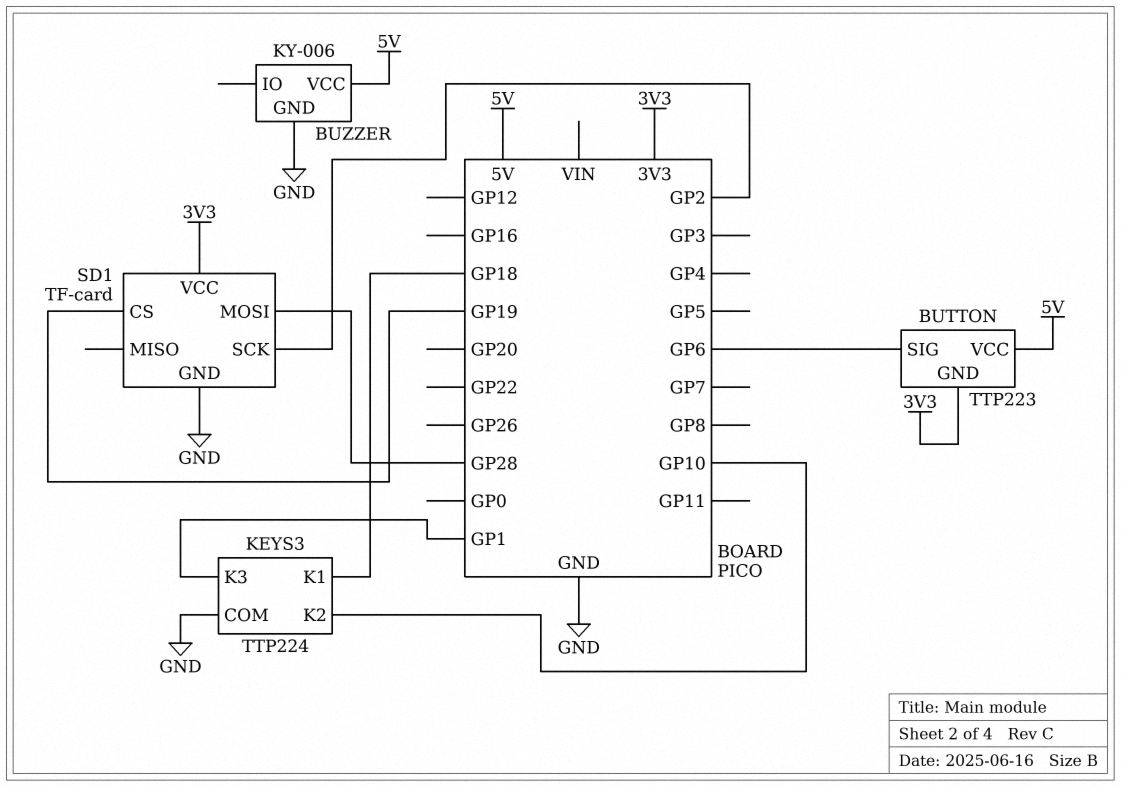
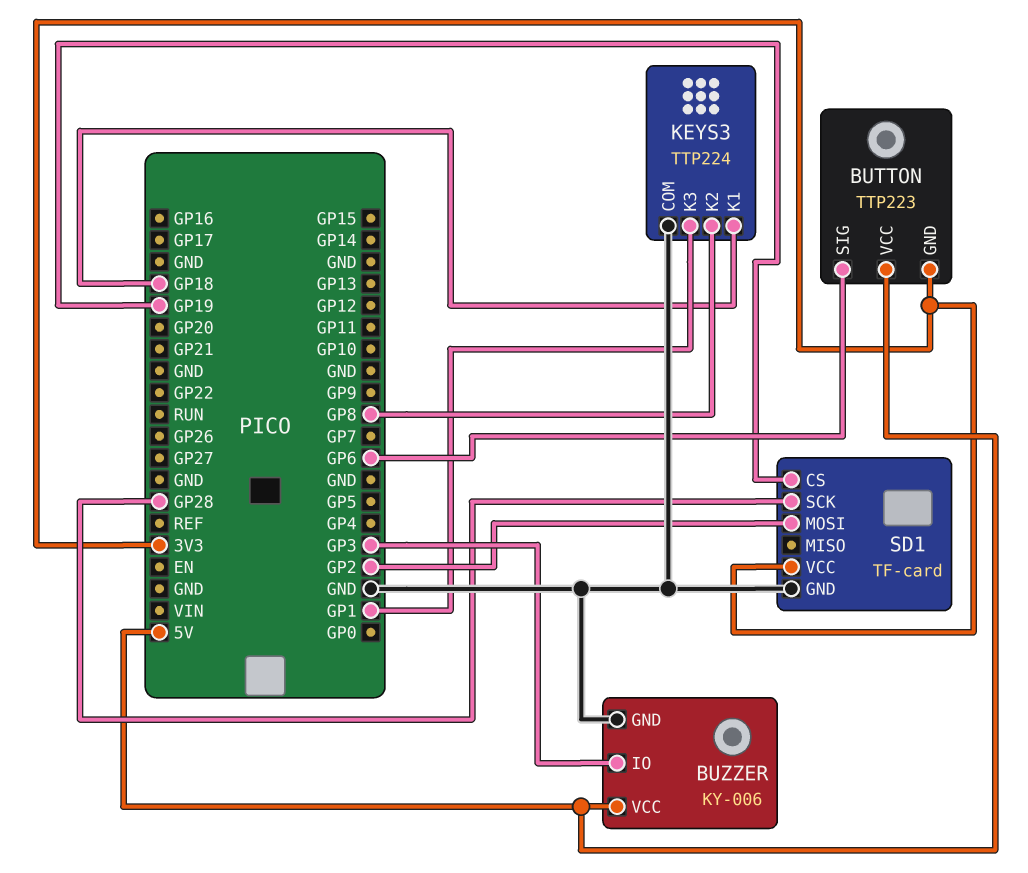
BUZZER pin IO: none -> GP3
KEYS3 pin K2: GP10 -> GP8
SD1 pin MOSI: GP28 -> GP2
SD1 pin SCK: GP2 -> GP28

